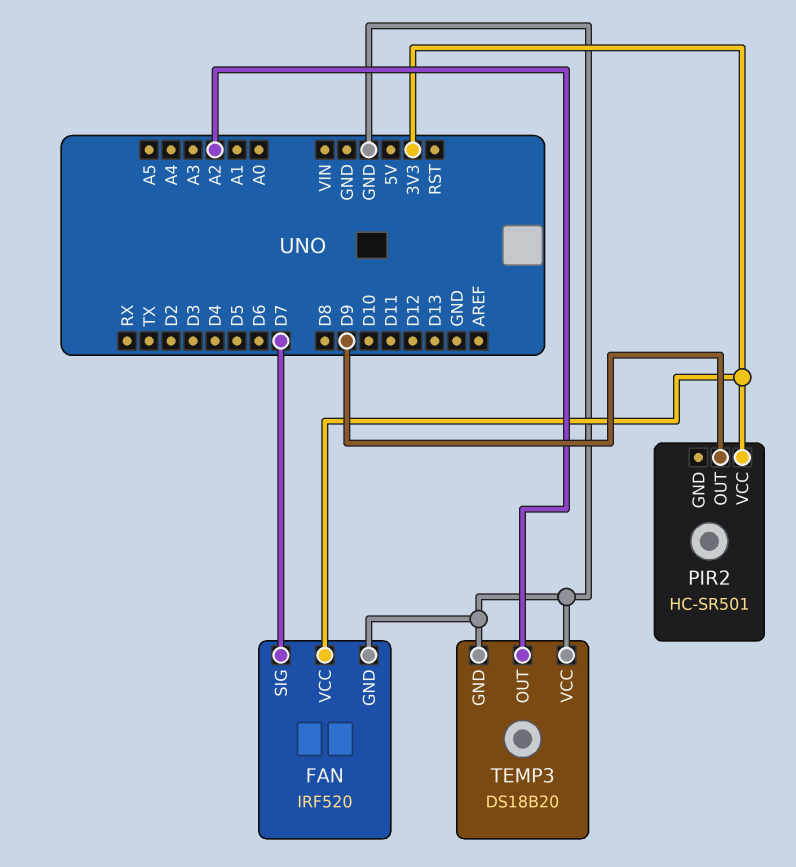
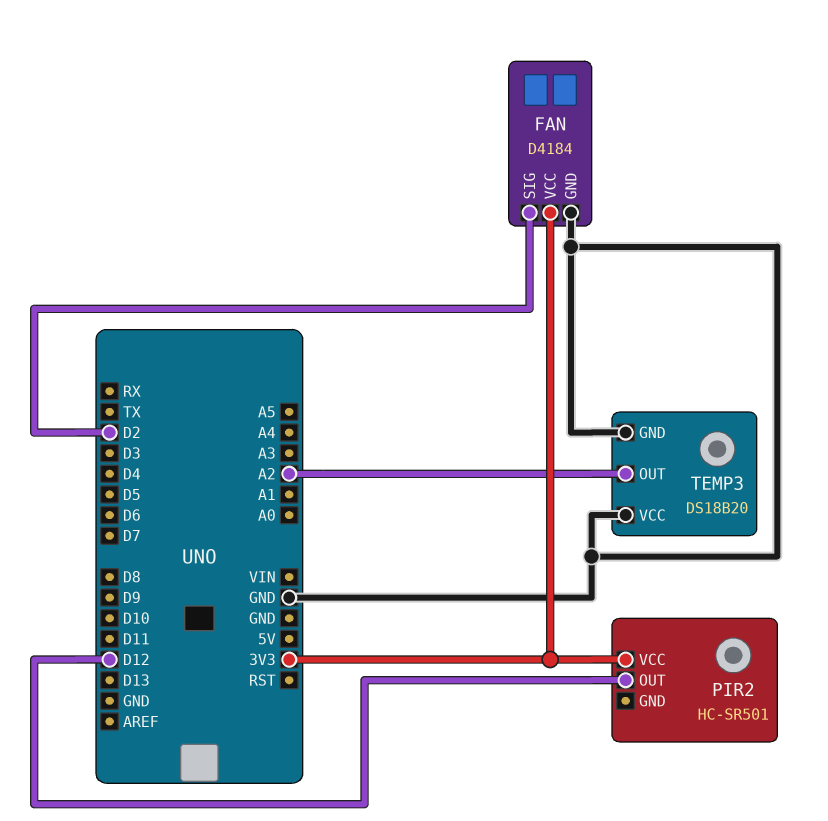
FAN: IRF520 -> D4184
FAN pin SIG: D7 -> D2
PIR2 pin OUT: D9 -> D12

